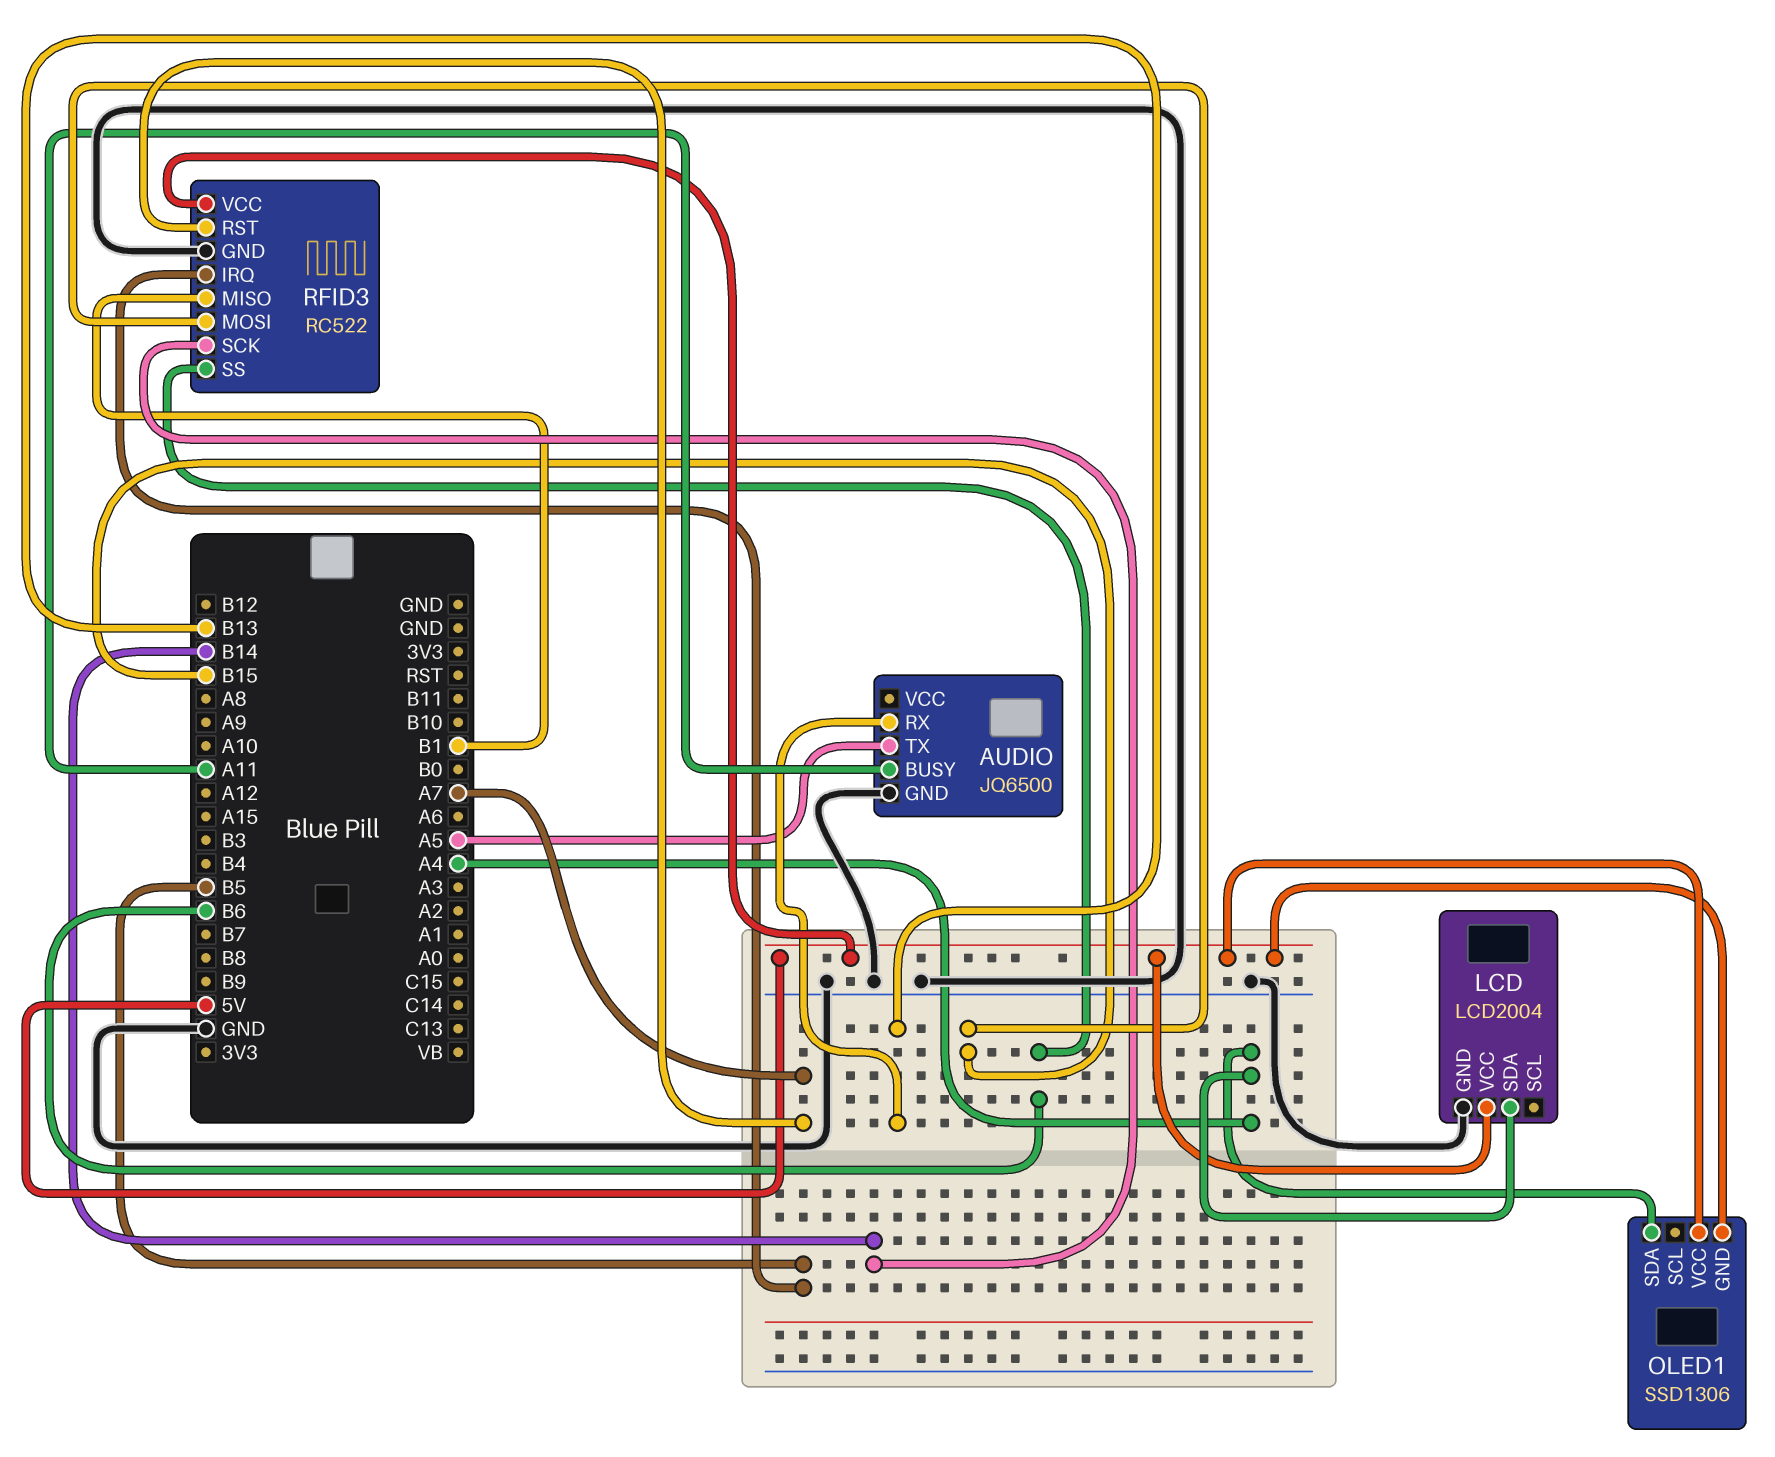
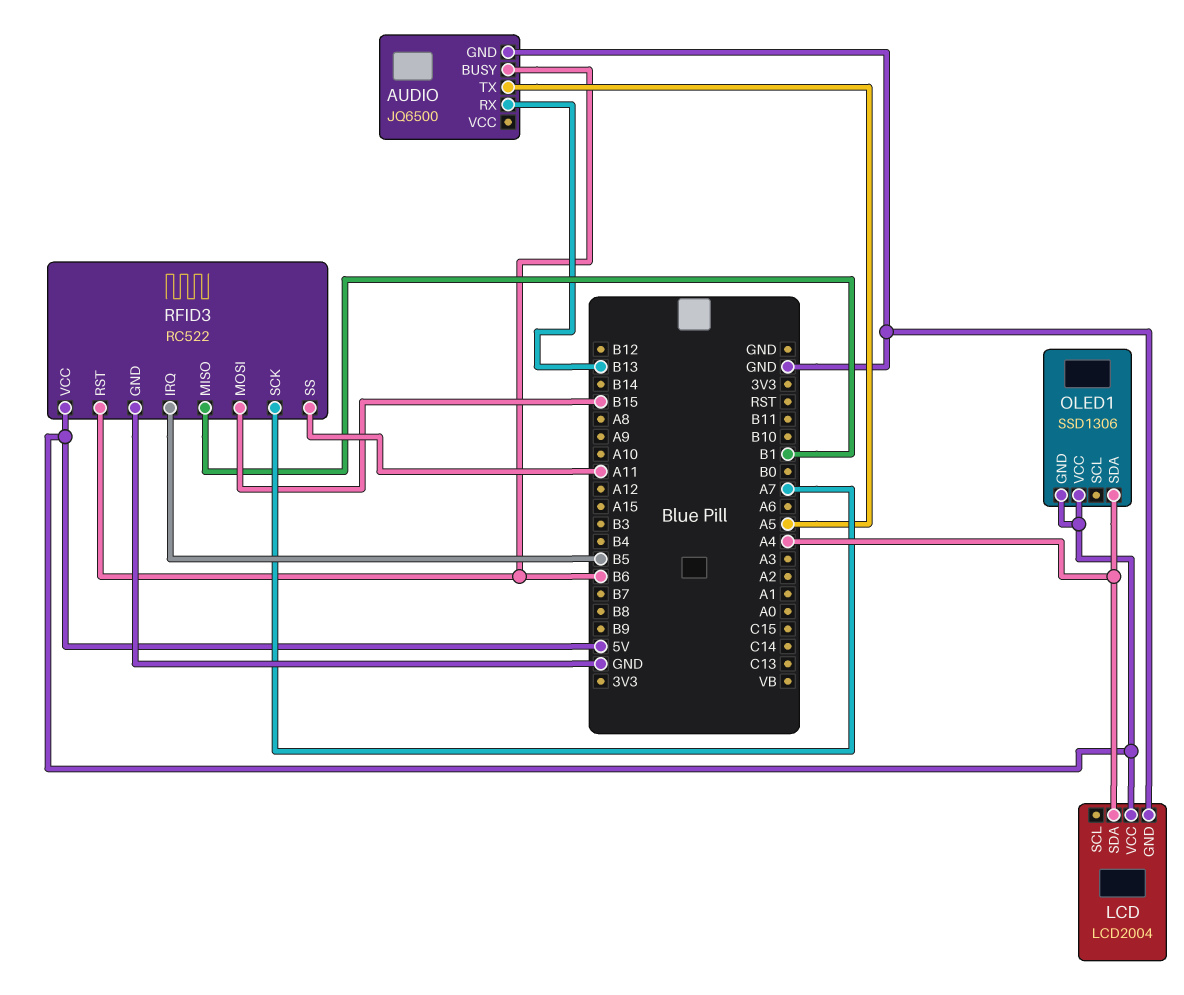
AUDIO pin BUSY: A11 -> B6
RFID3 pin RST: A7 -> B6
RFID3 pin SCK: B14 -> A7
RFID3 pin SS: B6 -> A11

